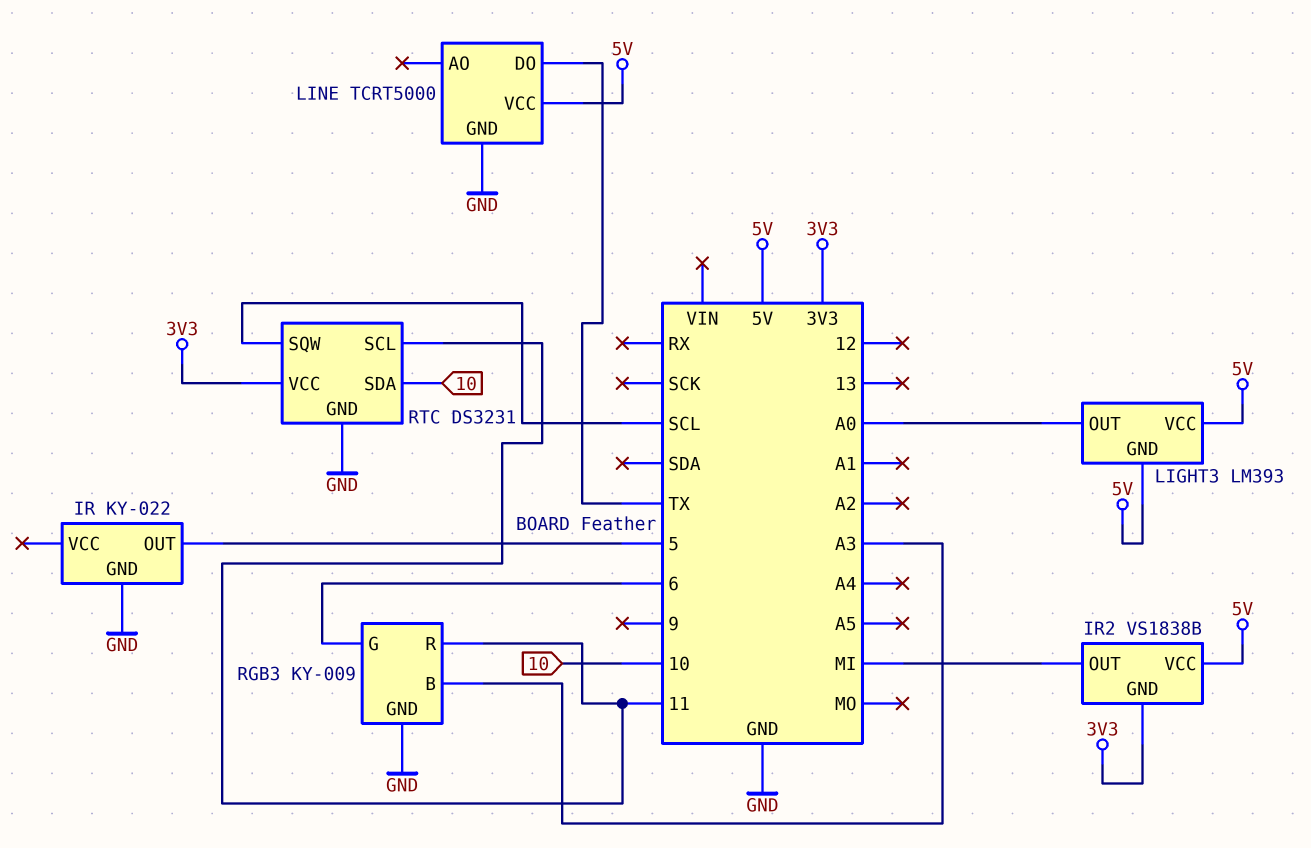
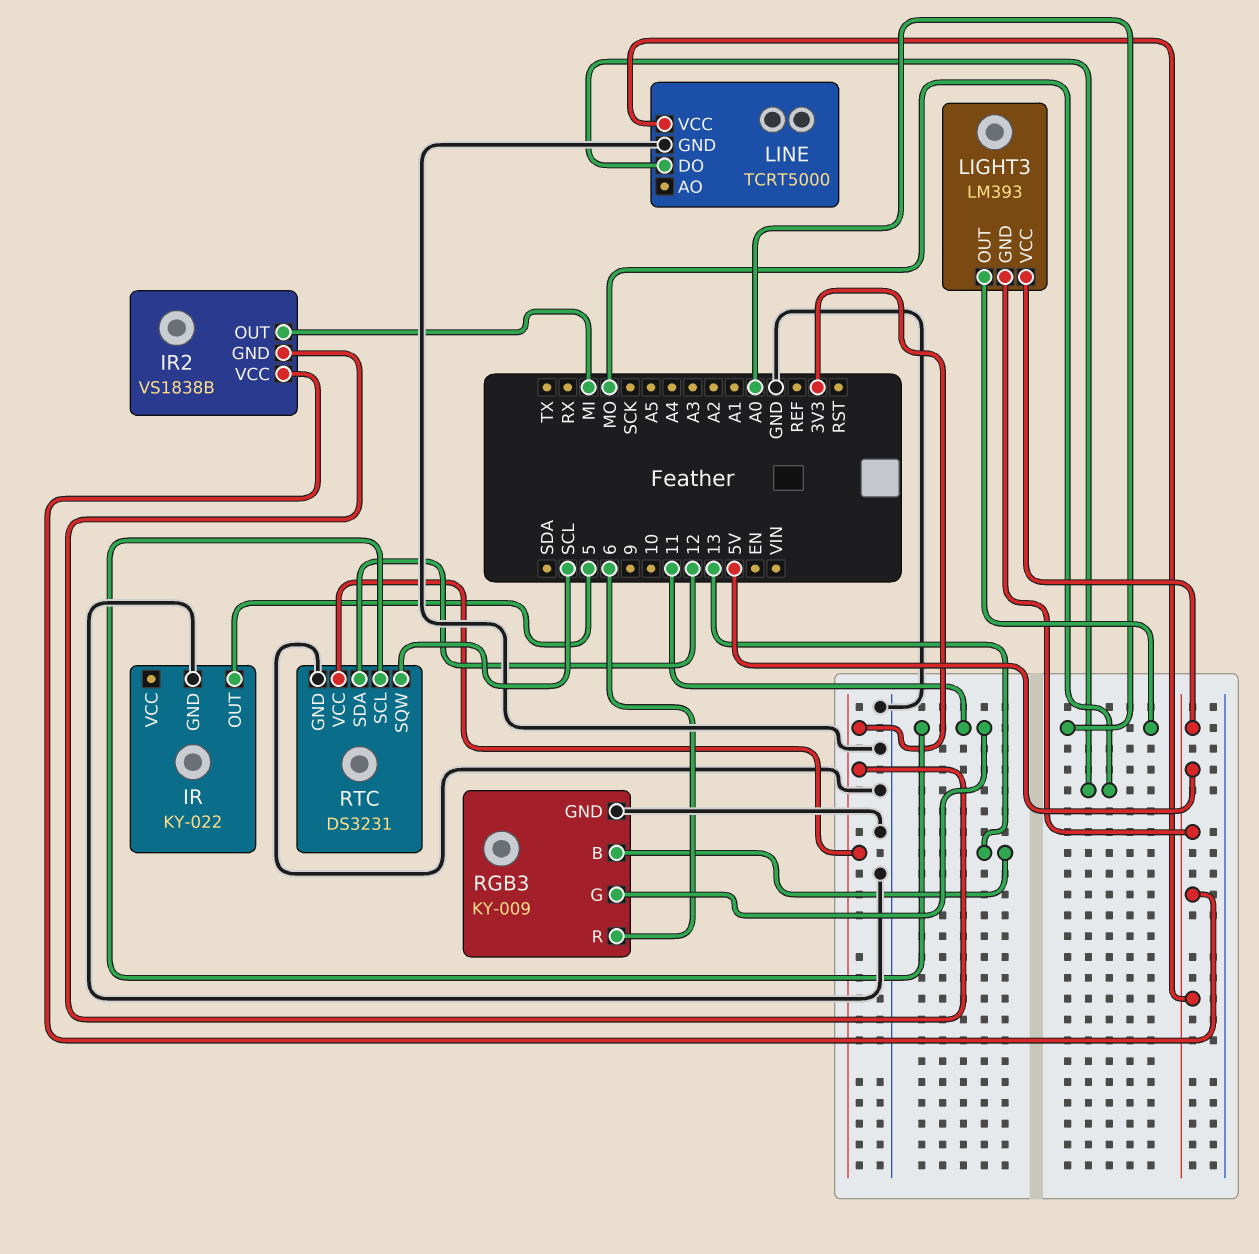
LINE pin DO: TX -> MO
RGB3 pin B: A3 -> 13
RGB3 pin G: 6 -> 11
RGB3 pin R: 11 -> 6
RTC pin SDA: 10 -> 12

